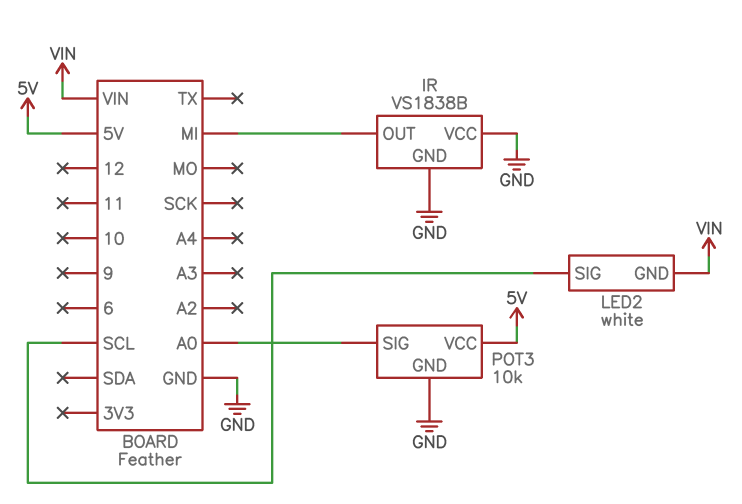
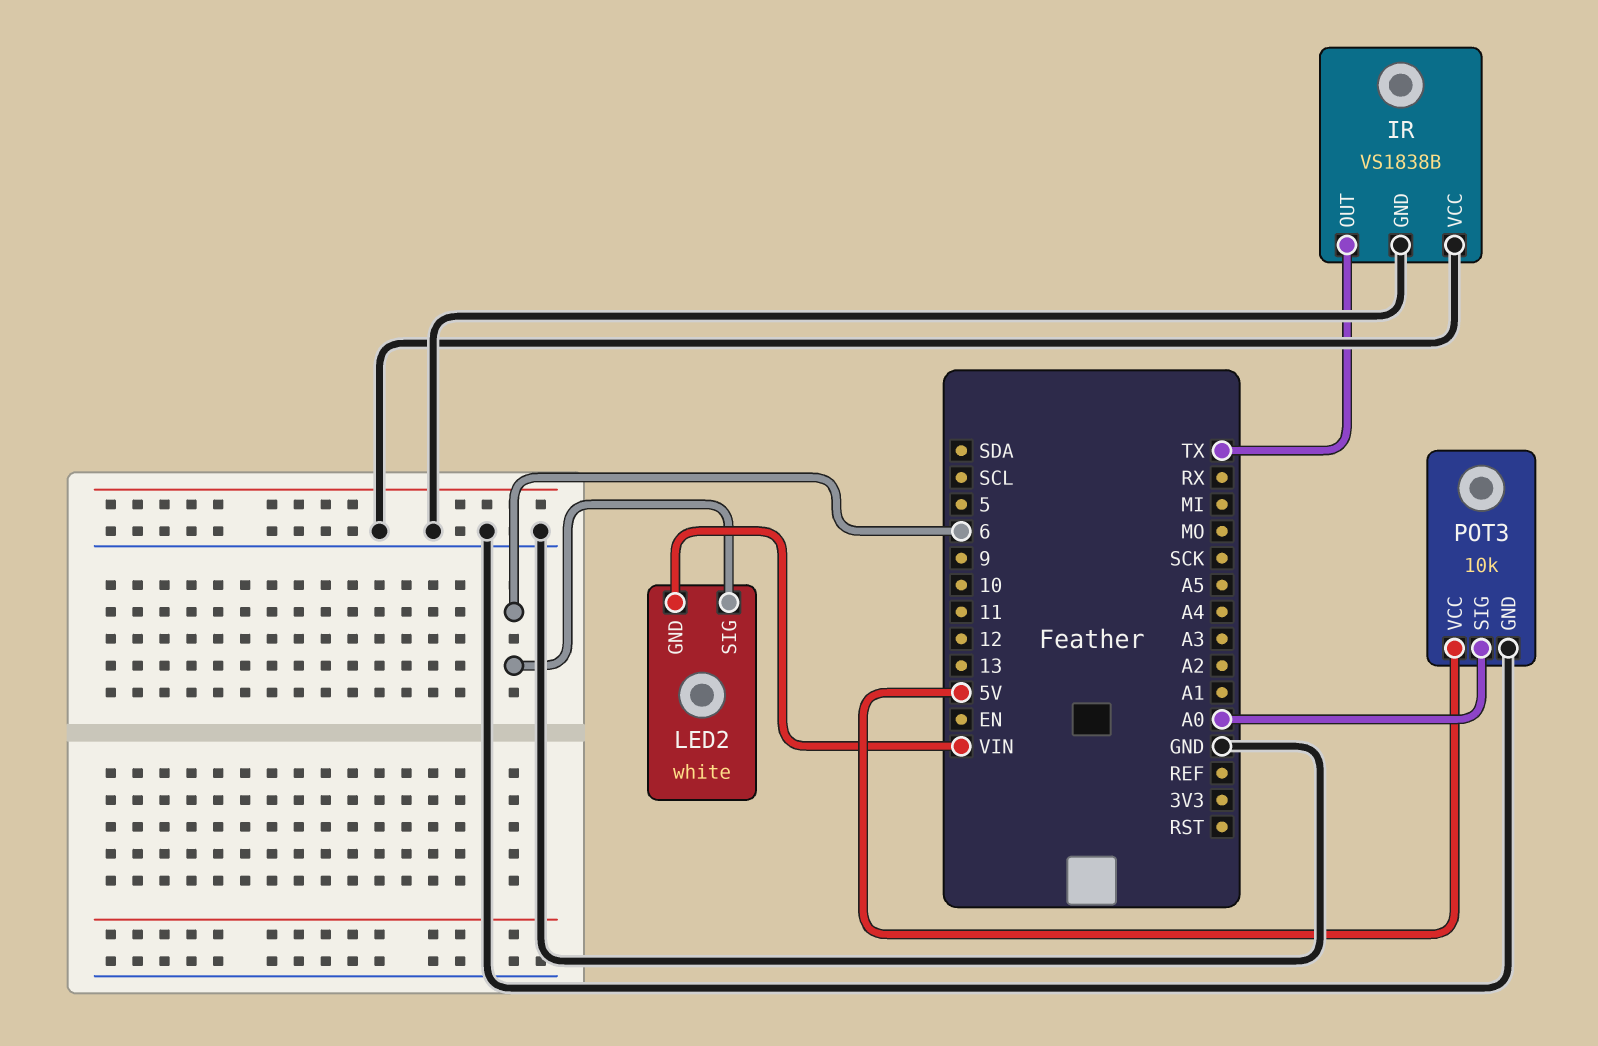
IR pin OUT: MI -> TX
LED2 pin SIG: SCL -> 6

